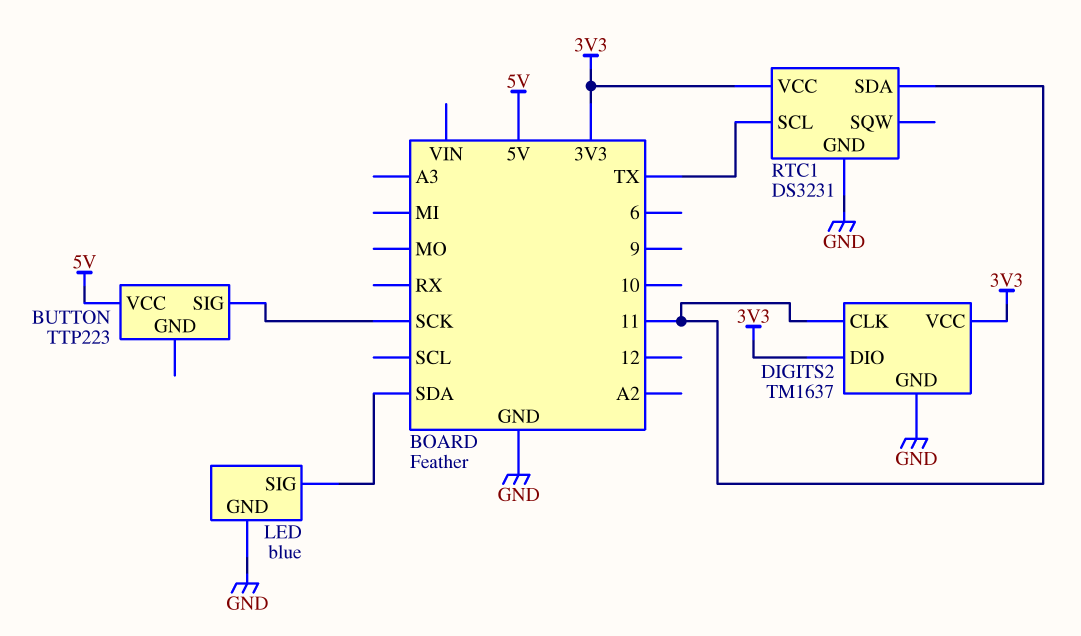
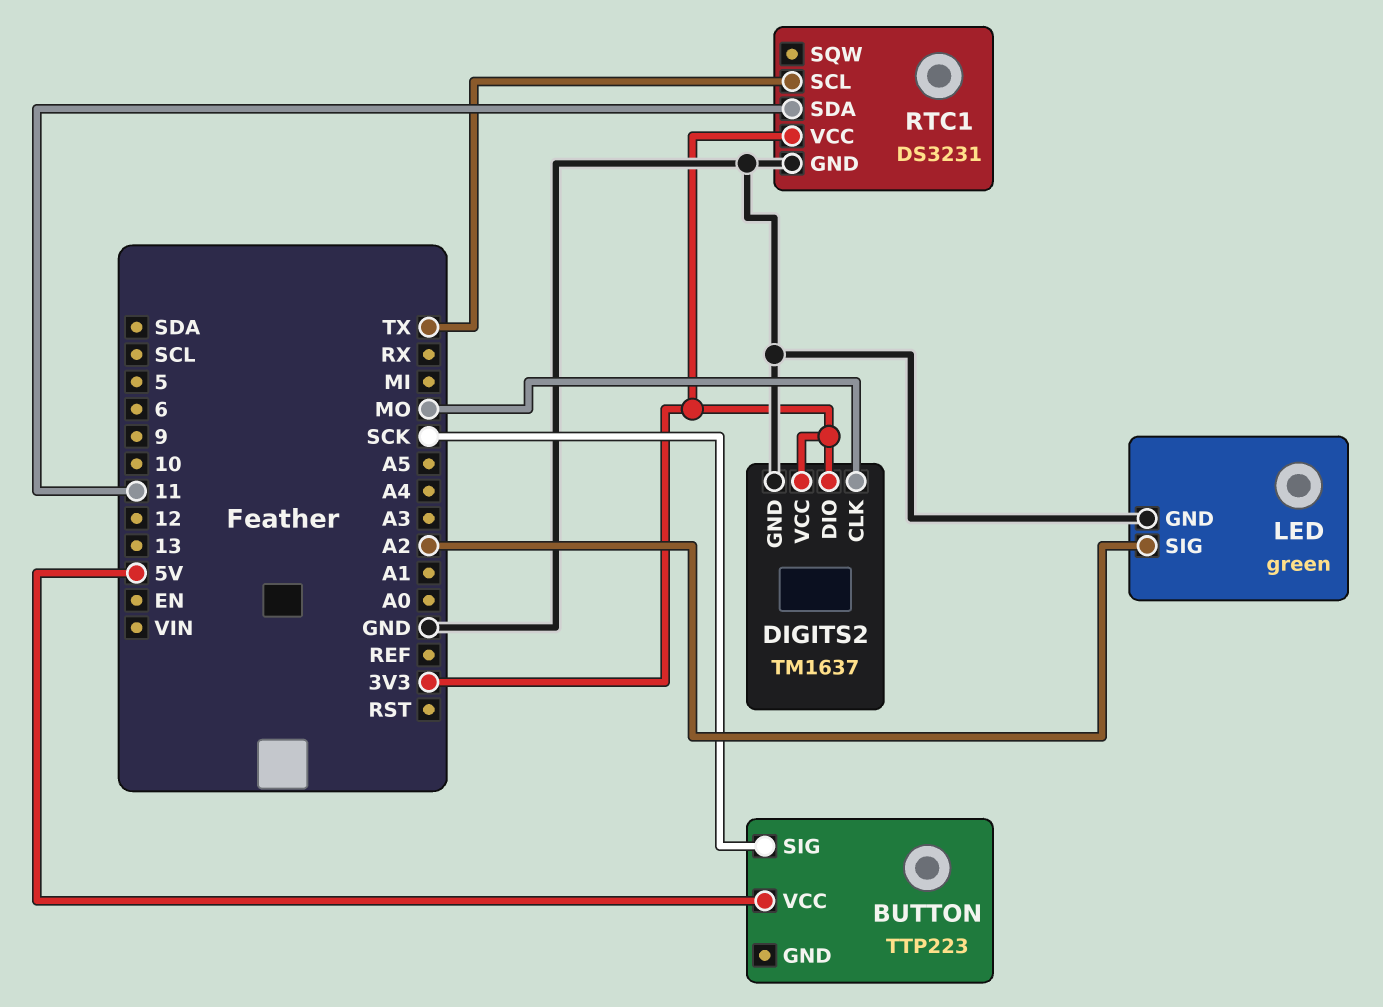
DIGITS2 pin CLK: 11 -> MO
LED: blue -> green
LED pin SIG: SDA -> A2

